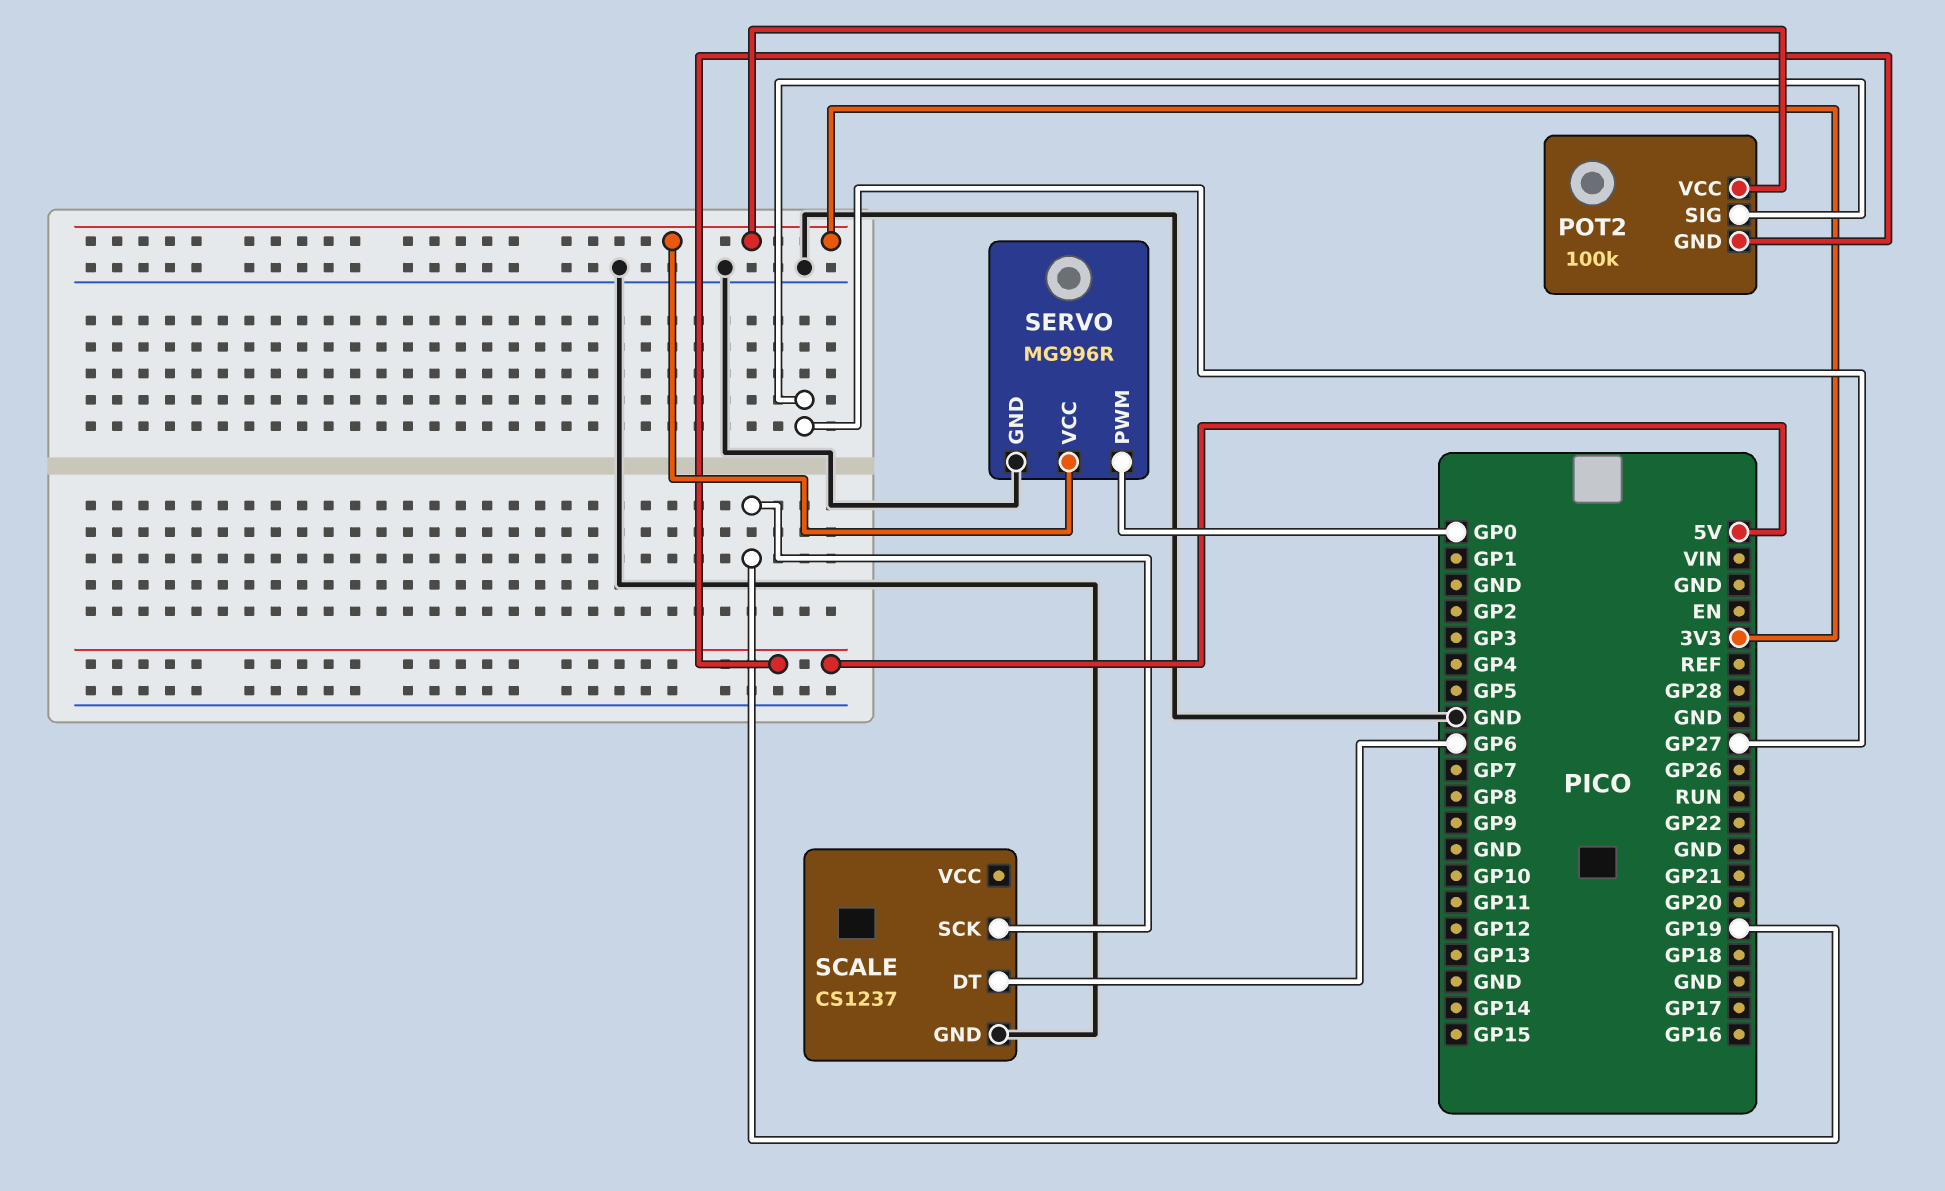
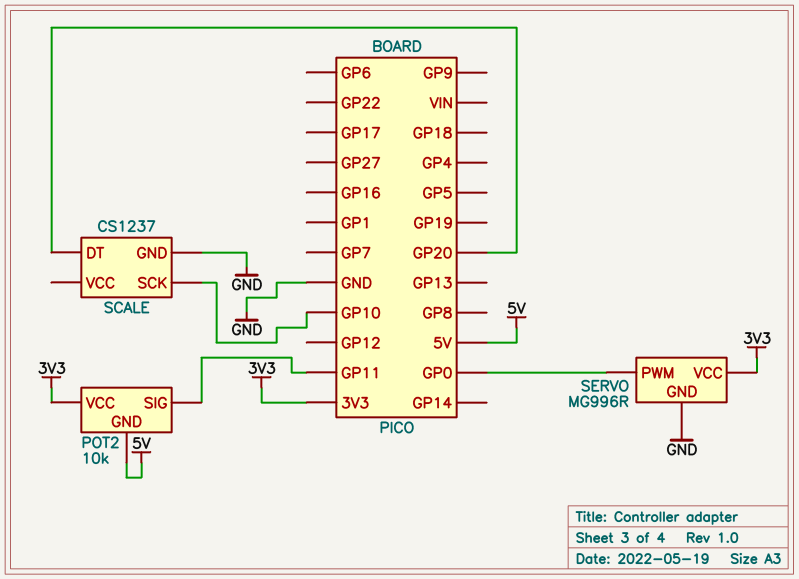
POT2: 100k -> 10k
POT2 pin SIG: GP27 -> GP11
SCALE pin DT: GP6 -> GP20
SCALE pin SCK: GP19 -> GP10

